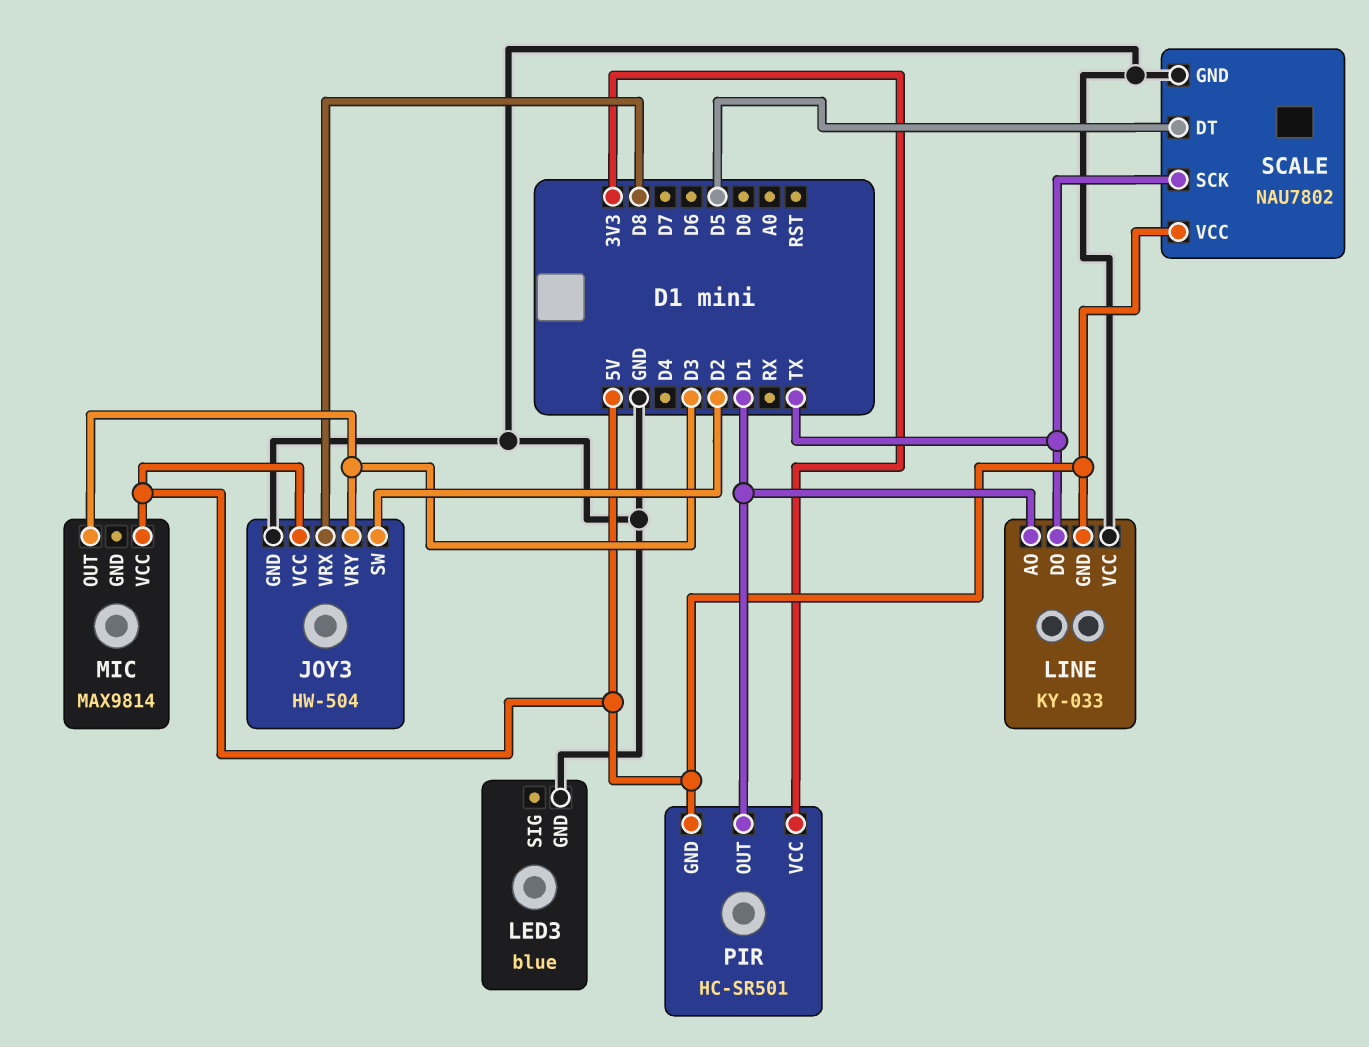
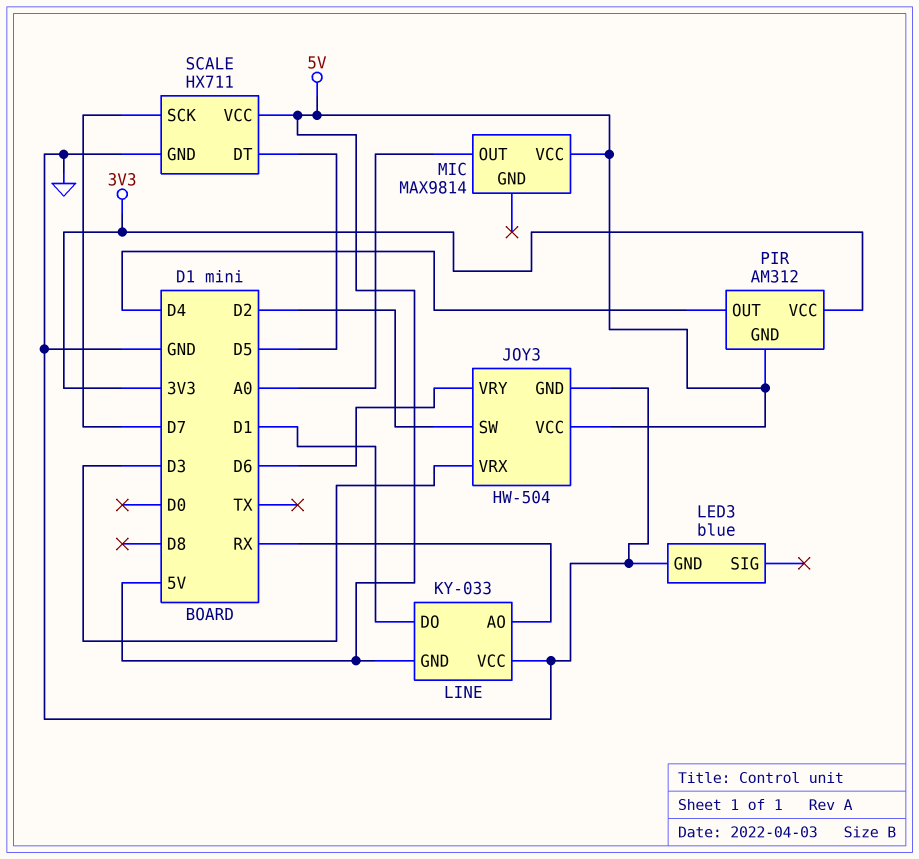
JOY3 pin VRX: D8 -> D3
JOY3 pin VRY: D3 -> D6
LINE pin AO: D1 -> RX
LINE pin DO: TX -> D1
MIC pin OUT: D3 -> A0
PIR: HC-SR501 -> AM312
PIR pin OUT: D1 -> D4
SCALE: NAU7802 -> HX711
SCALE pin SCK: TX -> D7

